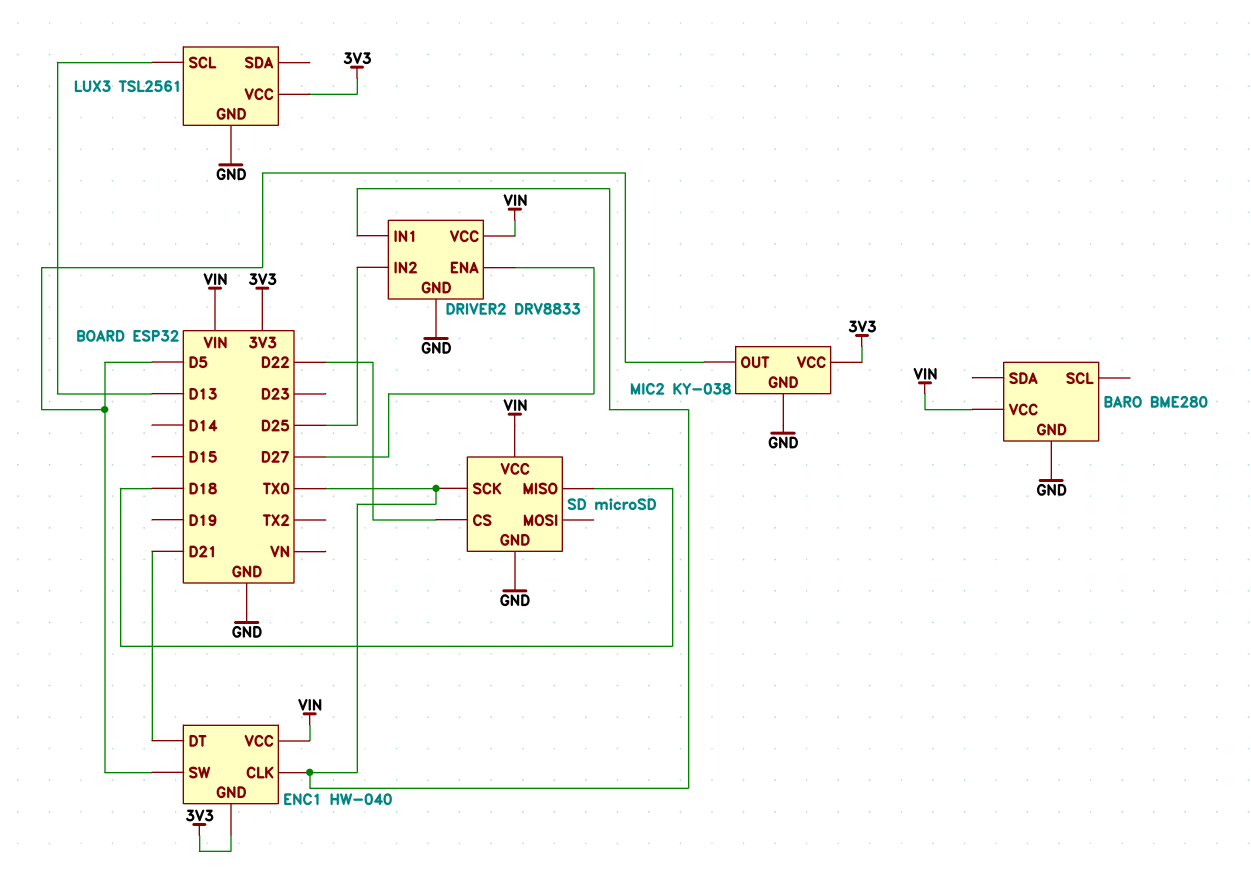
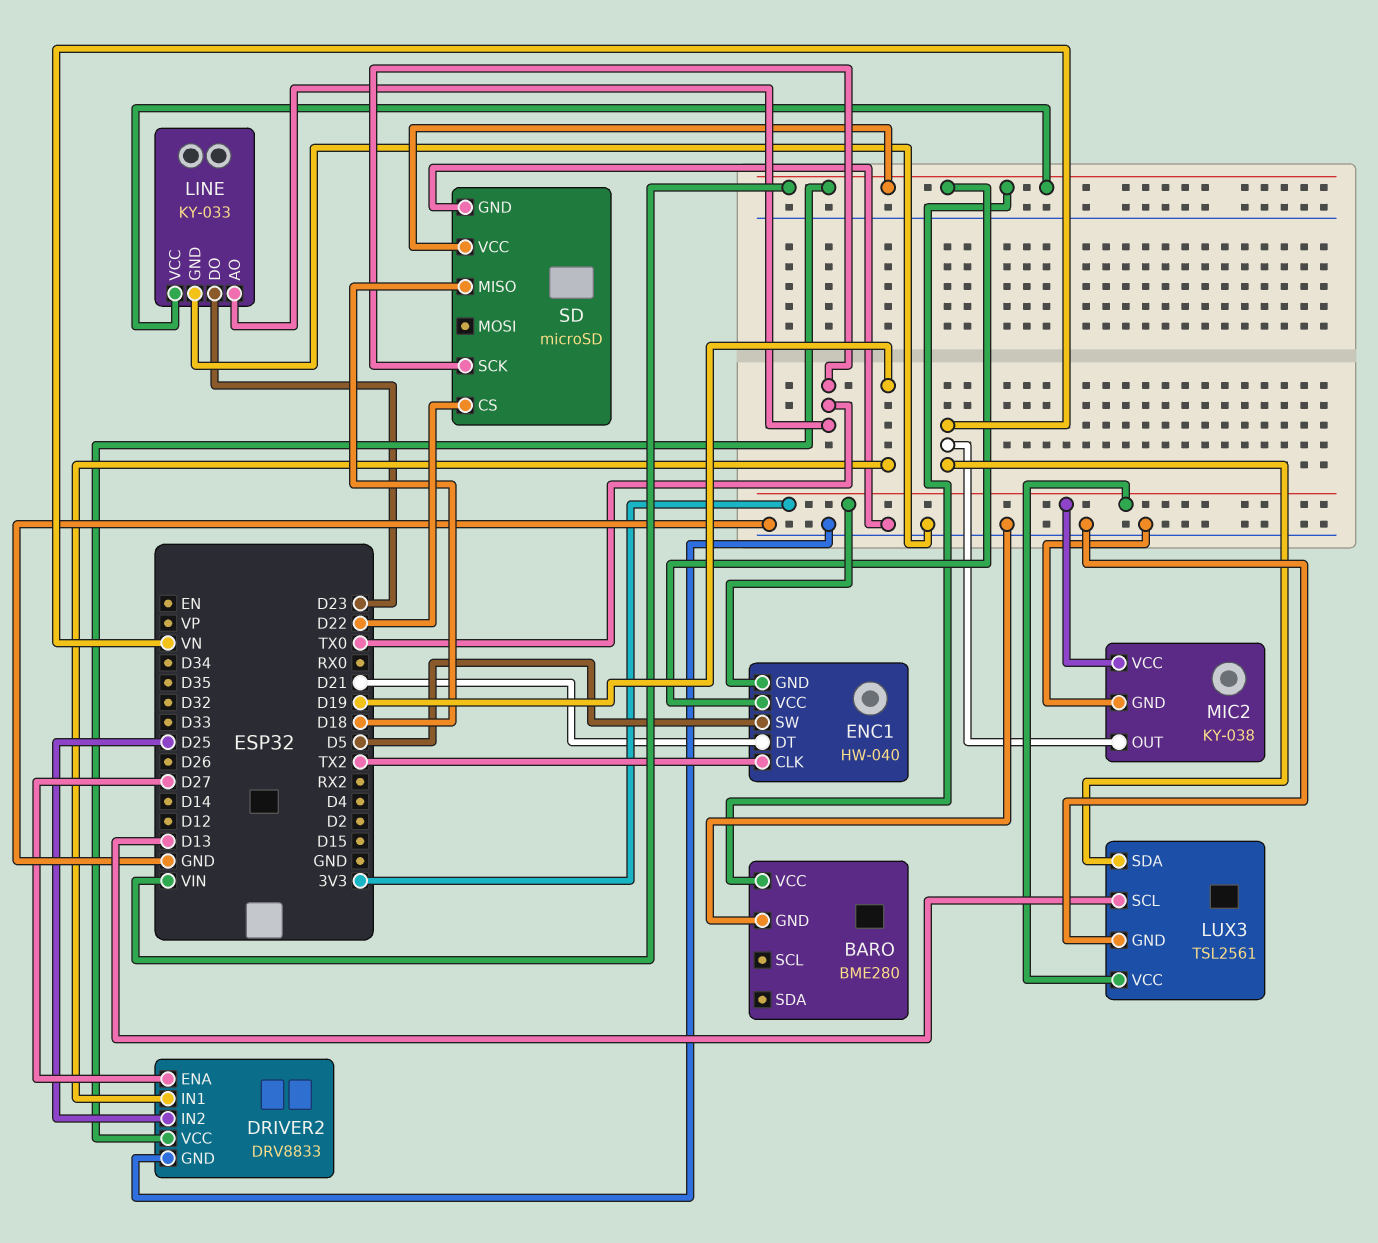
DRIVER2 pin IN1: TX0 -> D19
ENC1 pin CLK: TX0 -> TX2
LINE: none -> KY-033
LINE pin AO: none -> TX0
LINE pin DO: none -> D23
LINE pin GND: none -> GND
LINE pin VCC: none -> VIN
LUX3 pin SDA: none -> VN
MIC2 pin OUT: D5 -> VN

